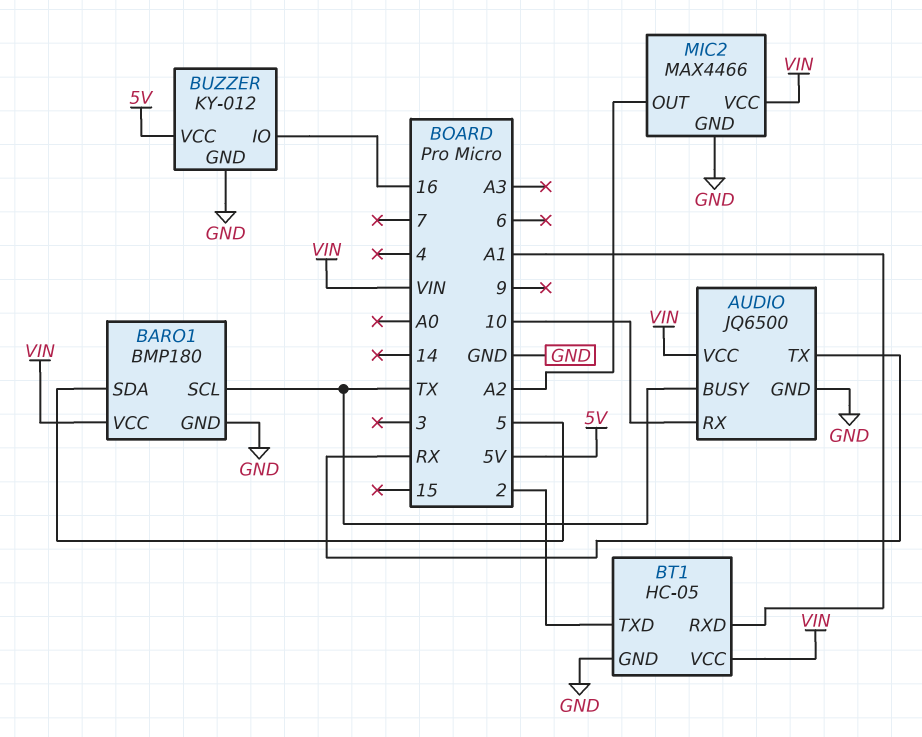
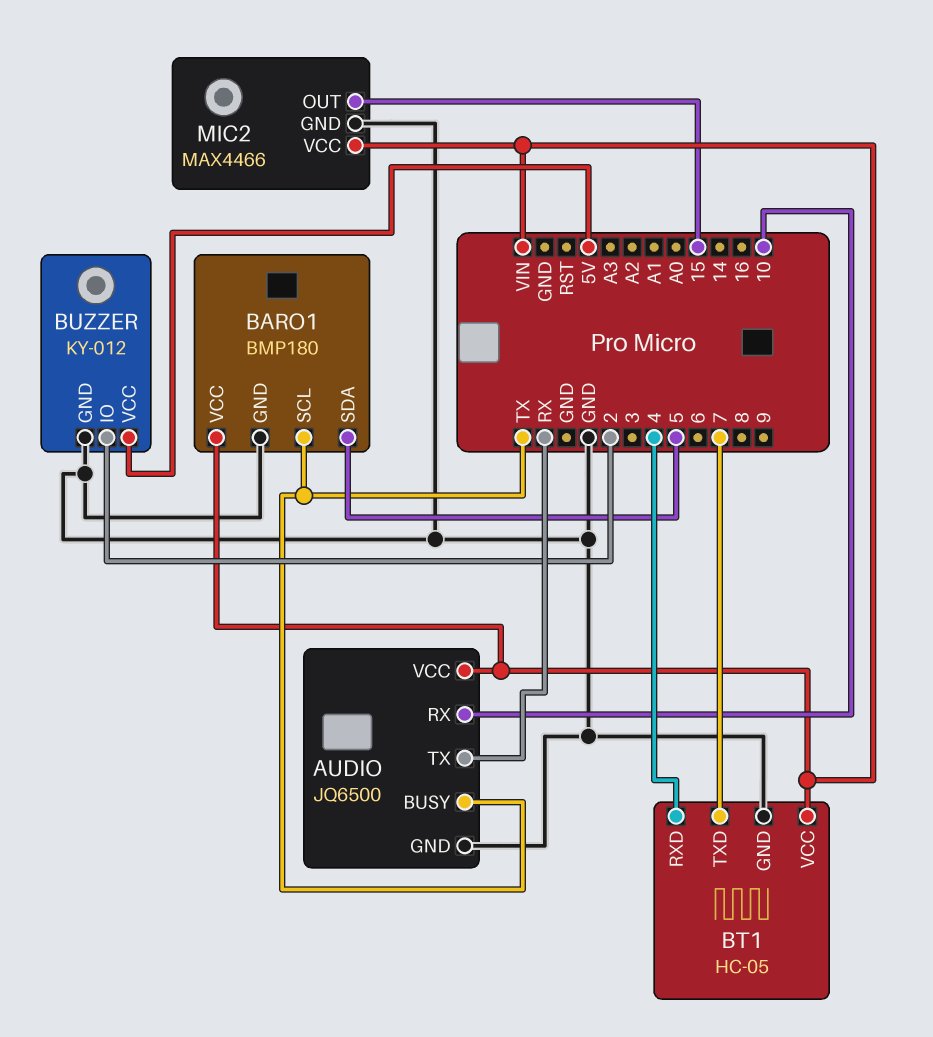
BT1 pin RXD: A1 -> 4
BT1 pin TXD: 2 -> 7
BUZZER pin IO: 16 -> 2
MIC2 pin OUT: A2 -> 15

